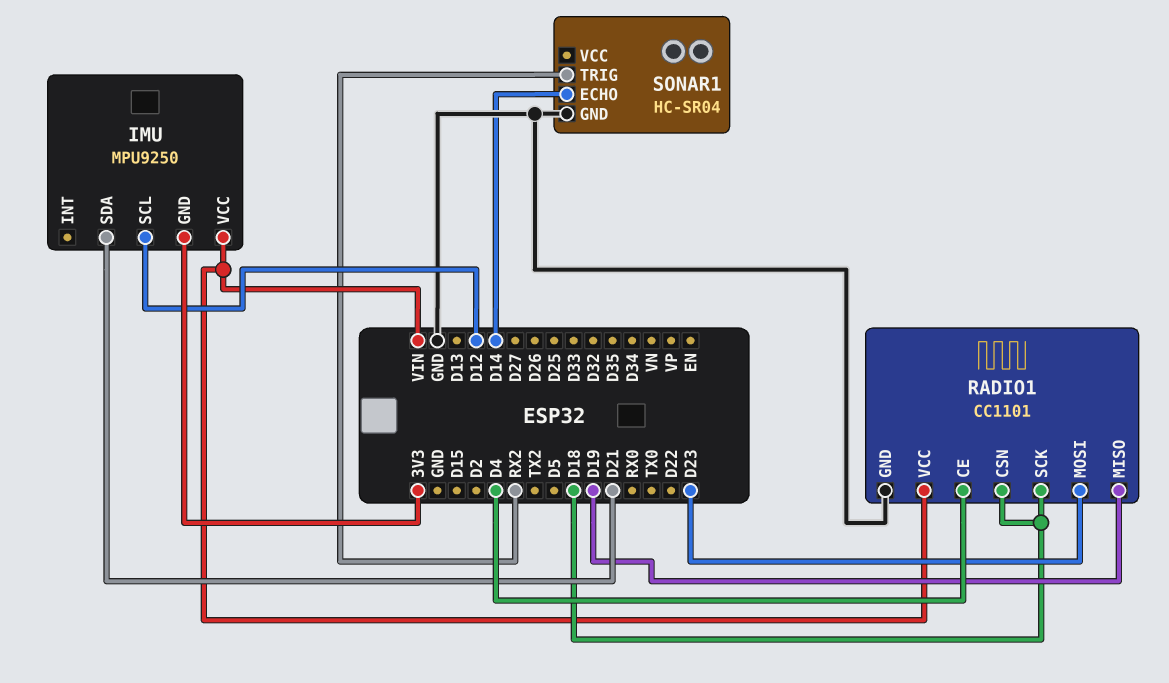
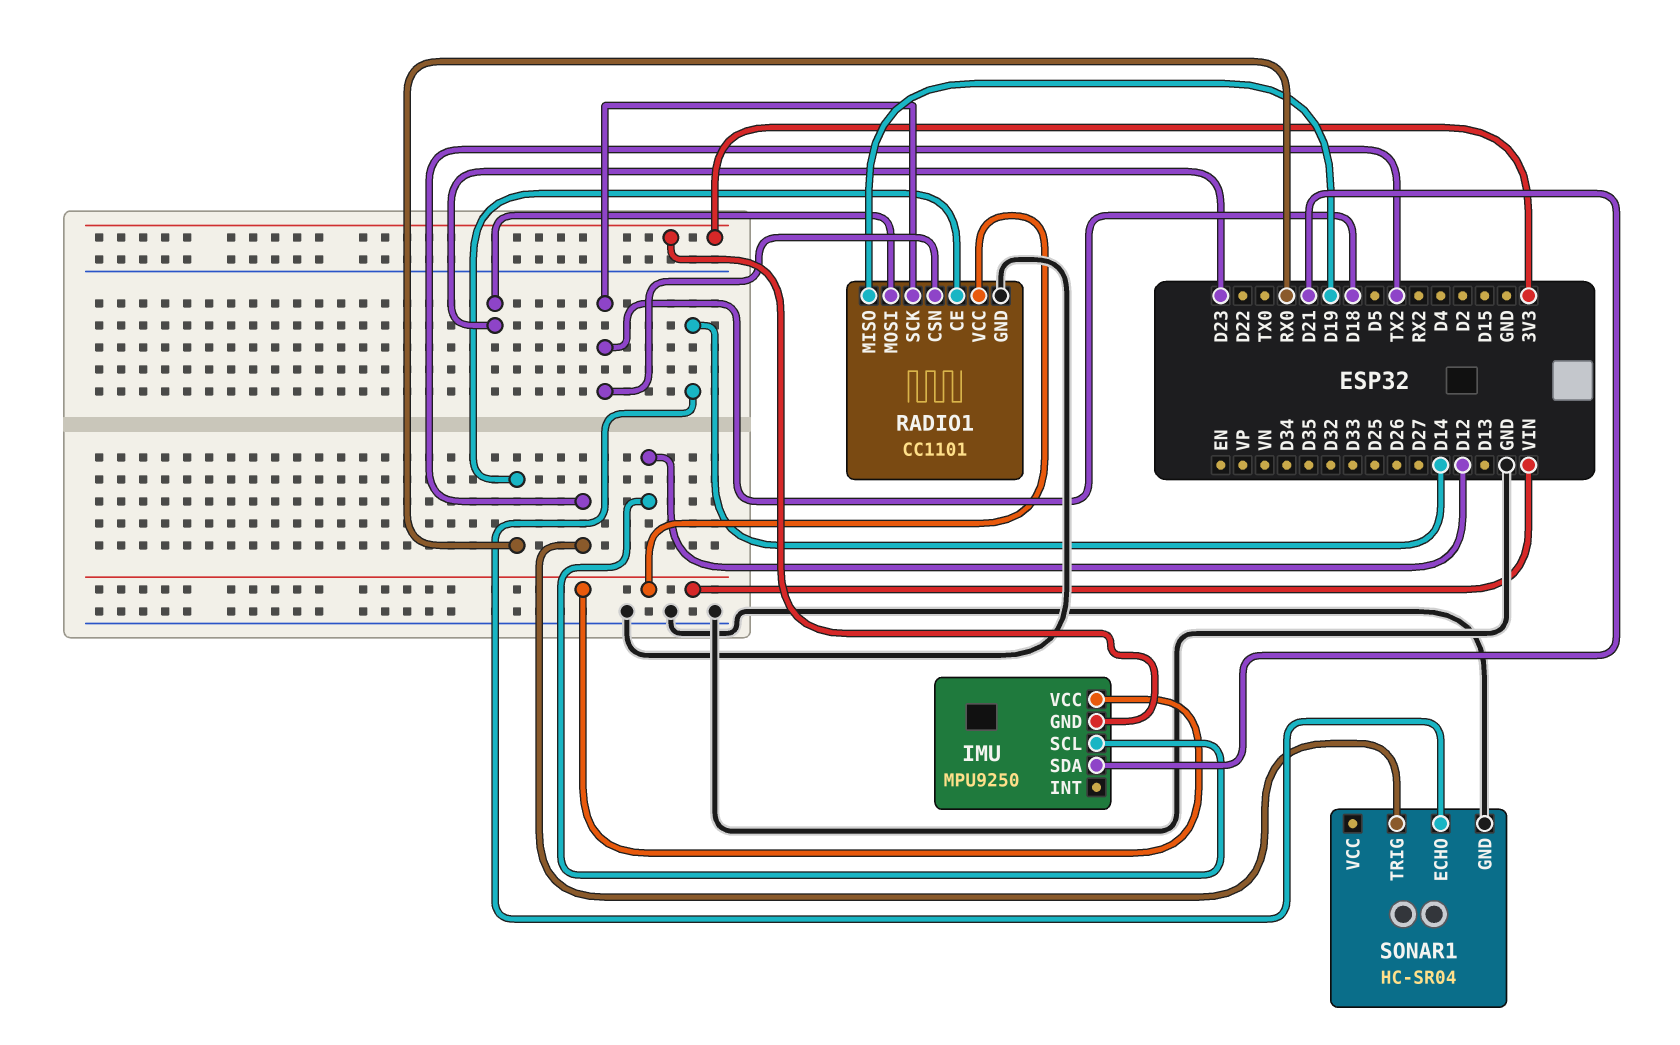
RADIO1 pin CE: D4 -> RX0
SONAR1 pin TRIG: RX2 -> TX2

